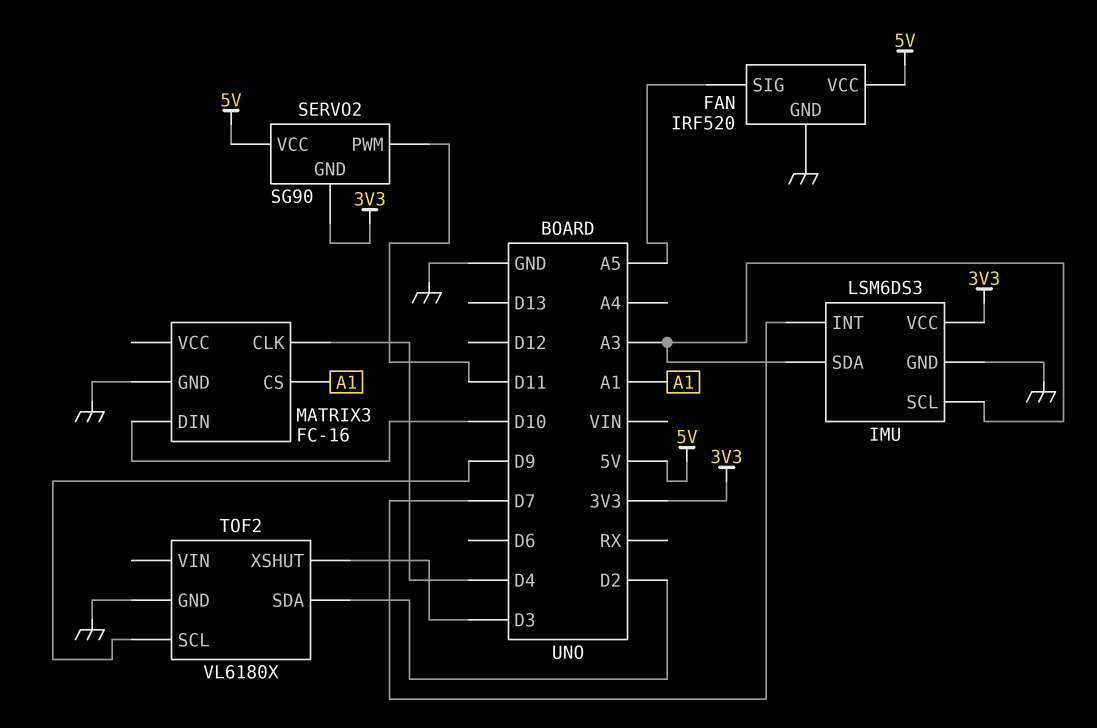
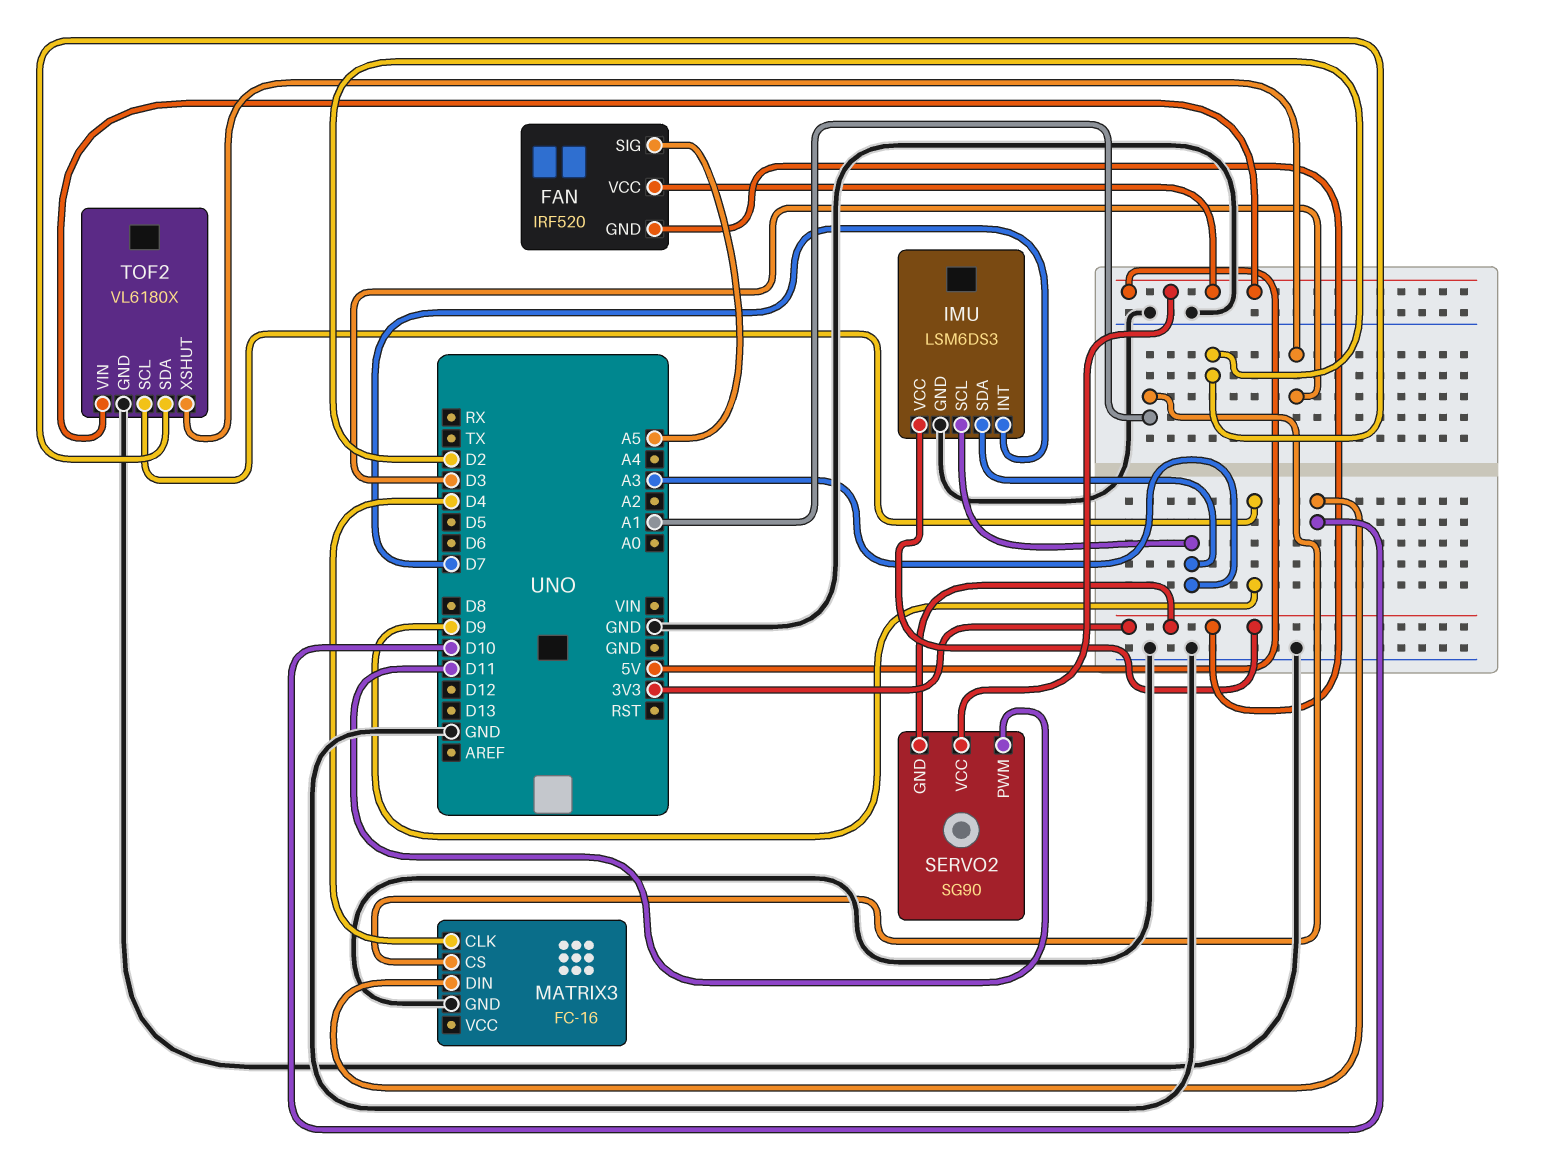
FAN pin GND: GND -> 3V3
TOF2 pin VIN: none -> 5V

